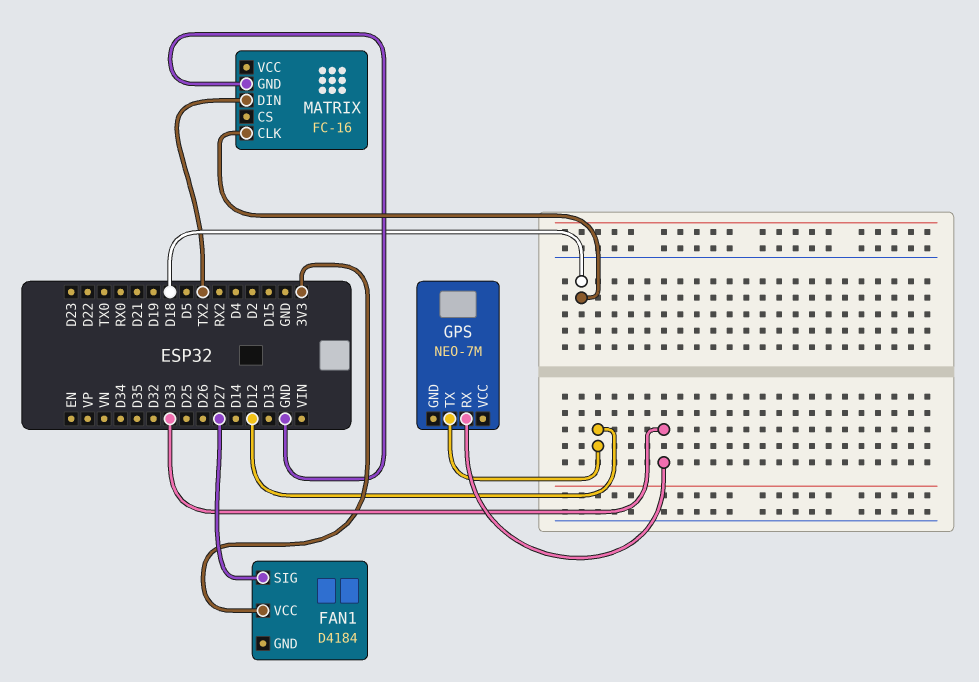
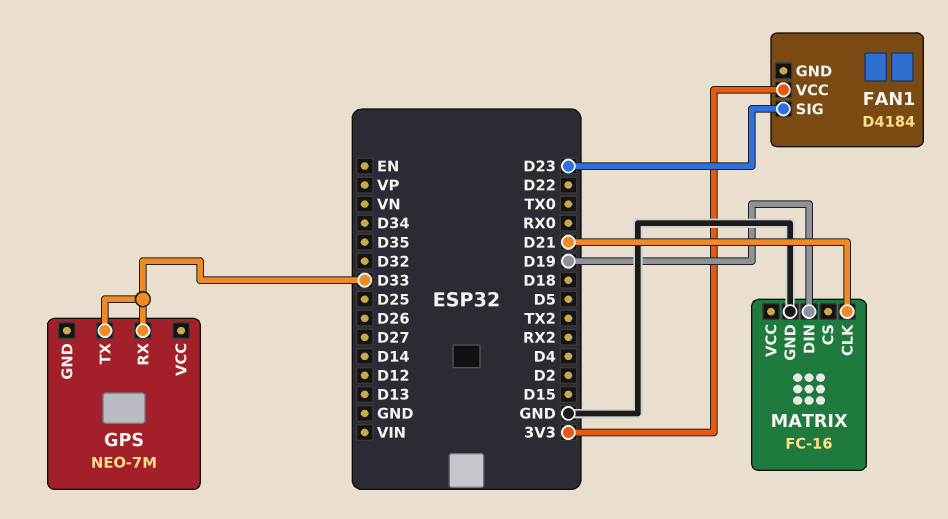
FAN1 pin SIG: D27 -> D23
GPS pin TX: D12 -> D33
MATRIX pin CLK: D18 -> D21
MATRIX pin DIN: TX2 -> D19

